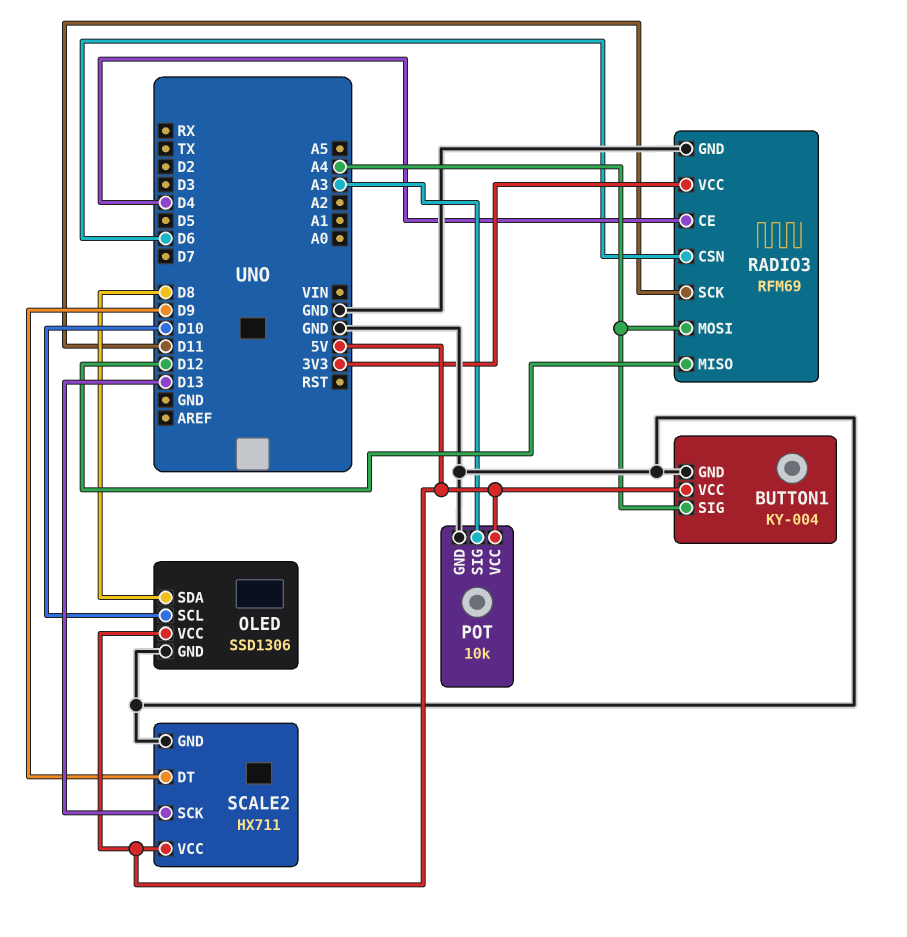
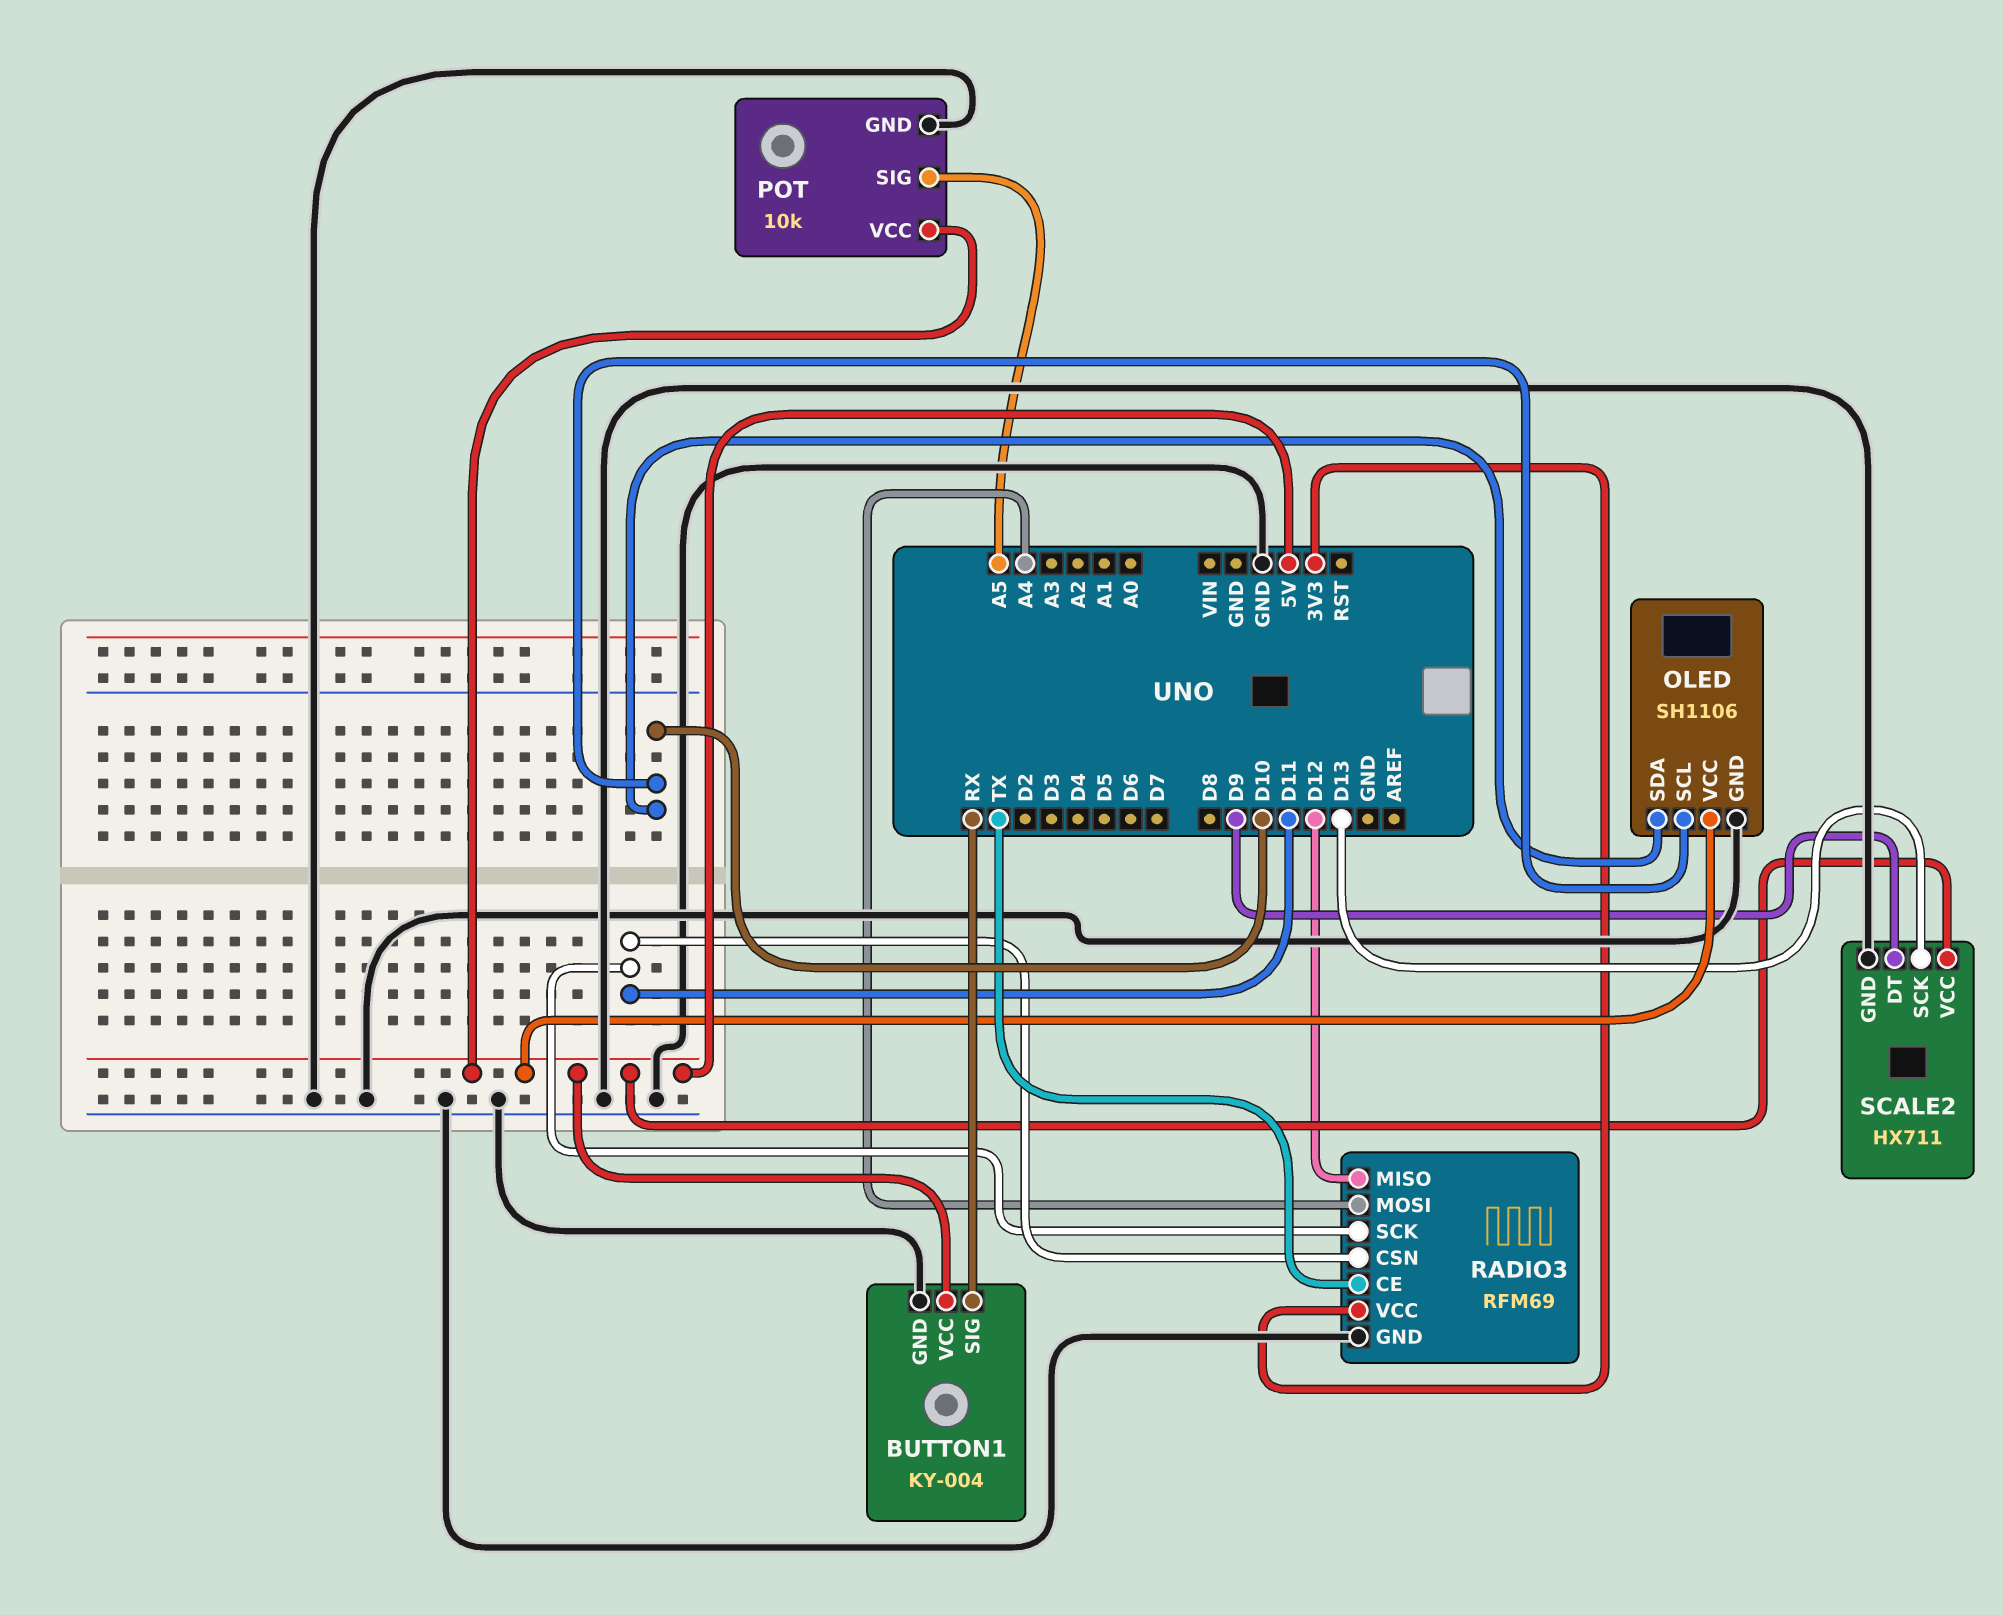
BUTTON1 pin SIG: A4 -> RX
OLED: SSD1306 -> SH1106
OLED pin SDA: D8 -> D10
POT pin SIG: A3 -> A5
RADIO3 pin CE: D4 -> TX
RADIO3 pin CSN: D6 -> D11

